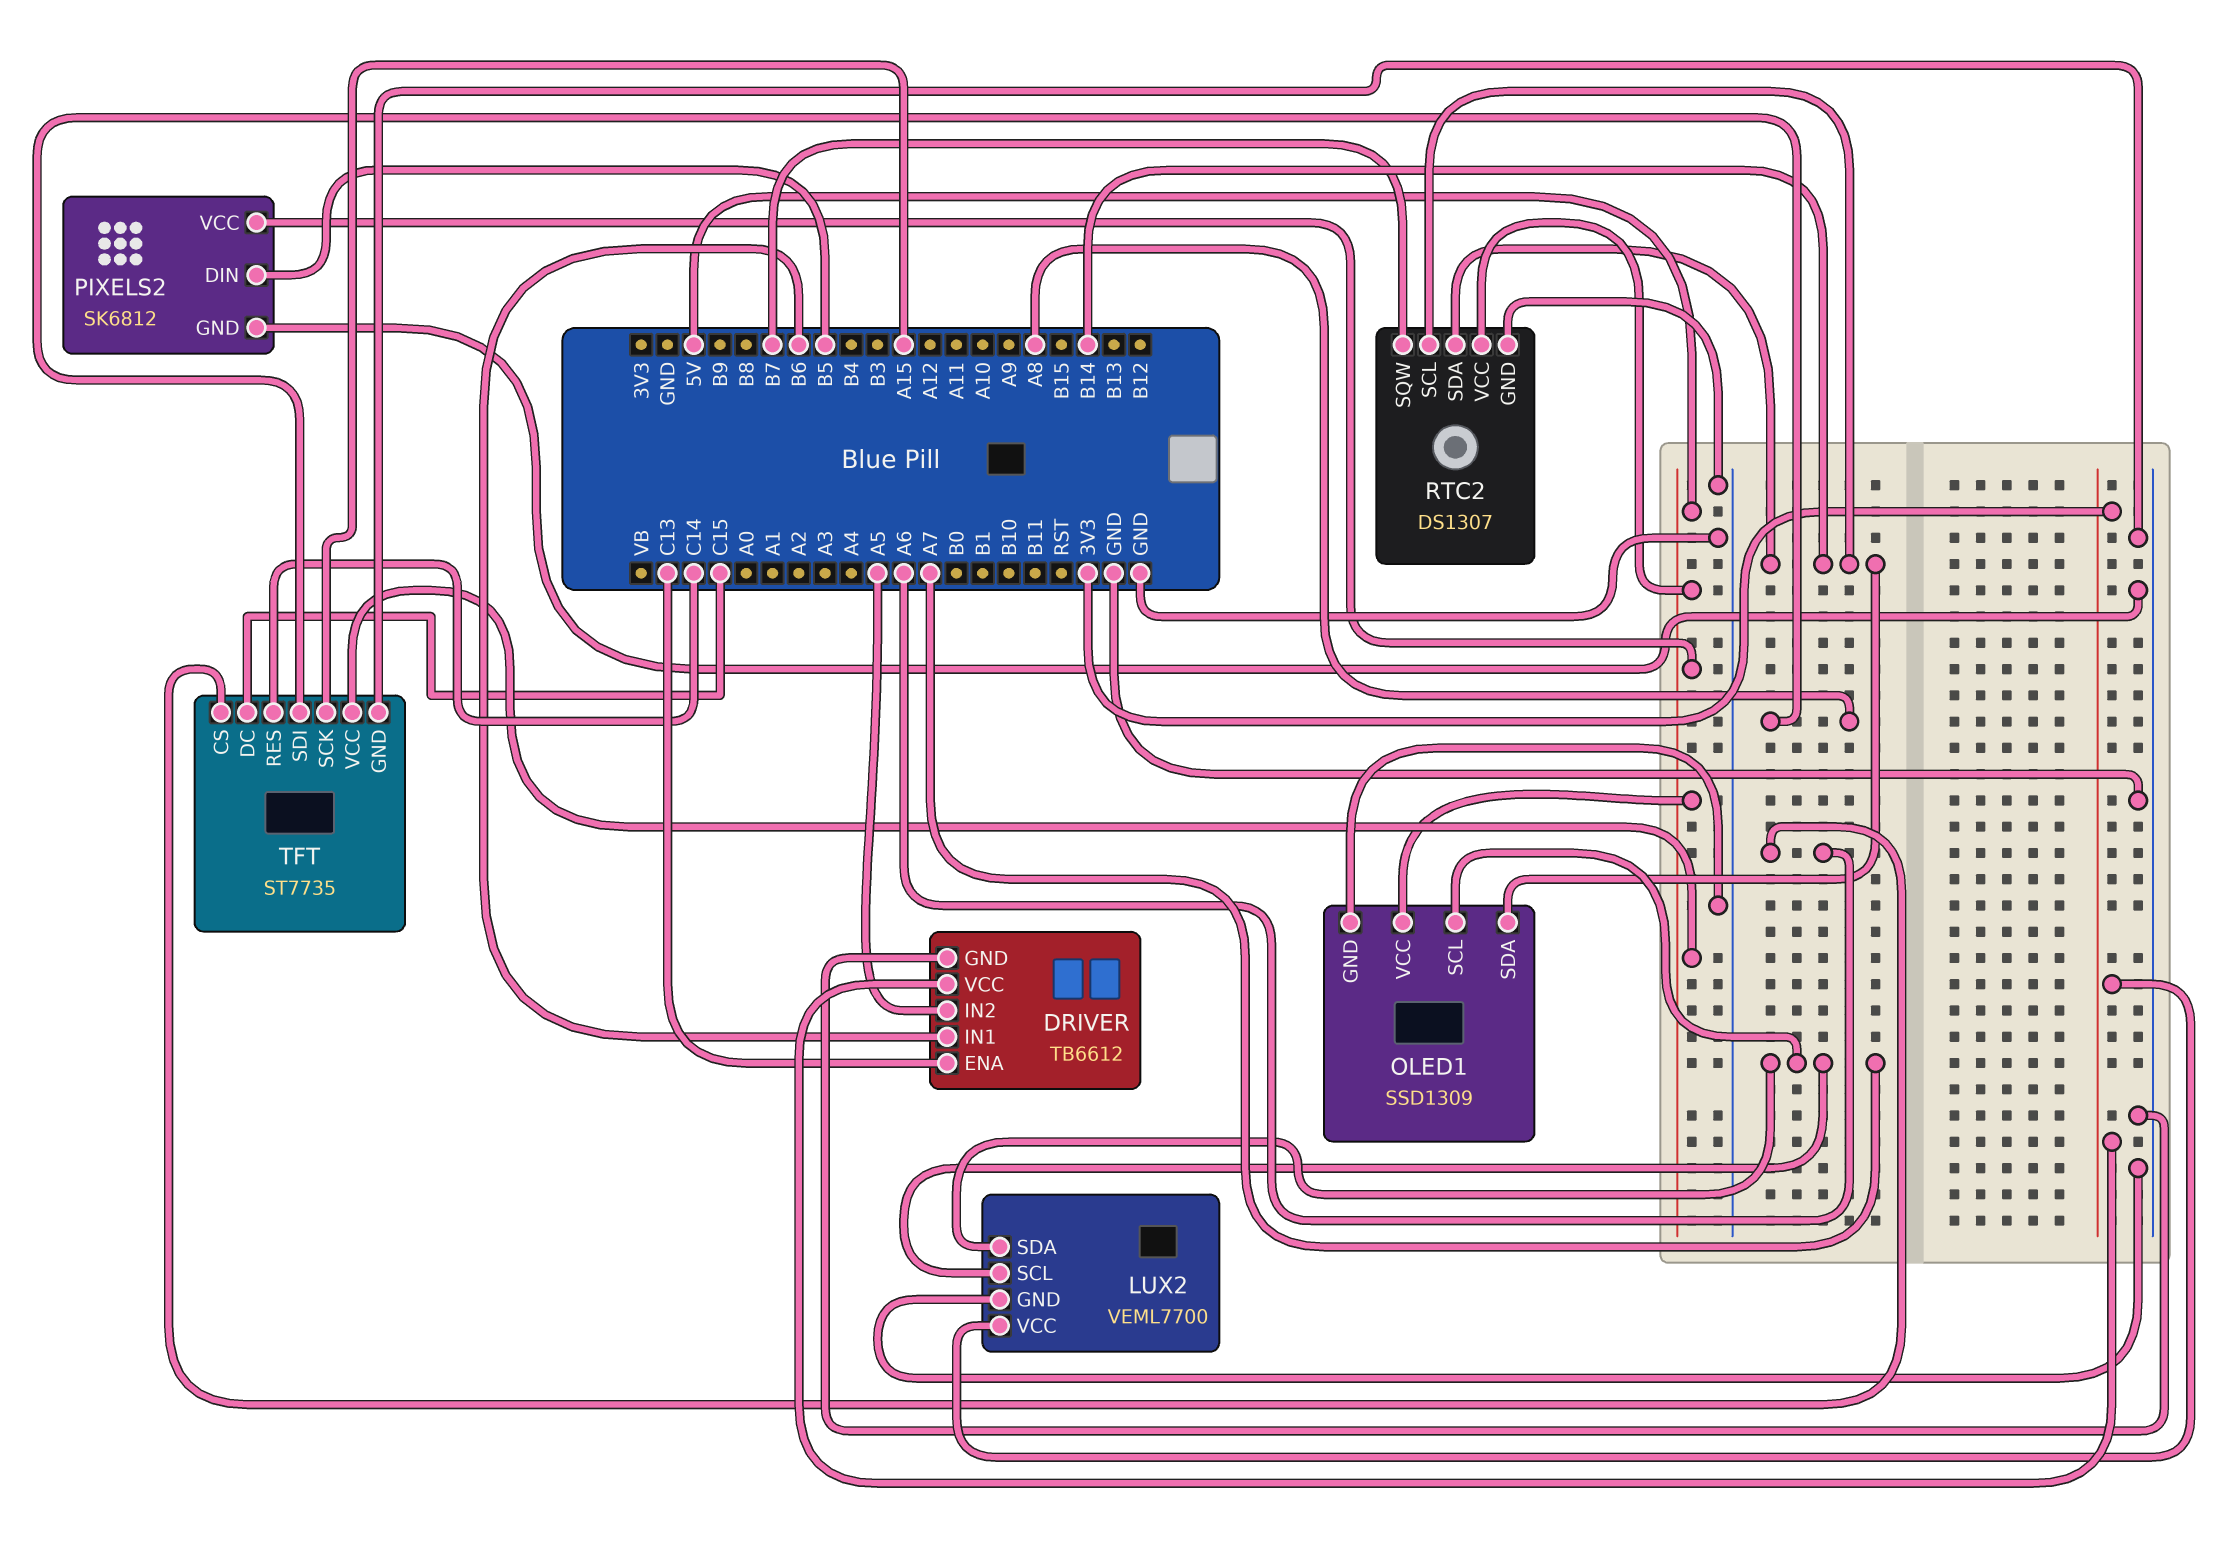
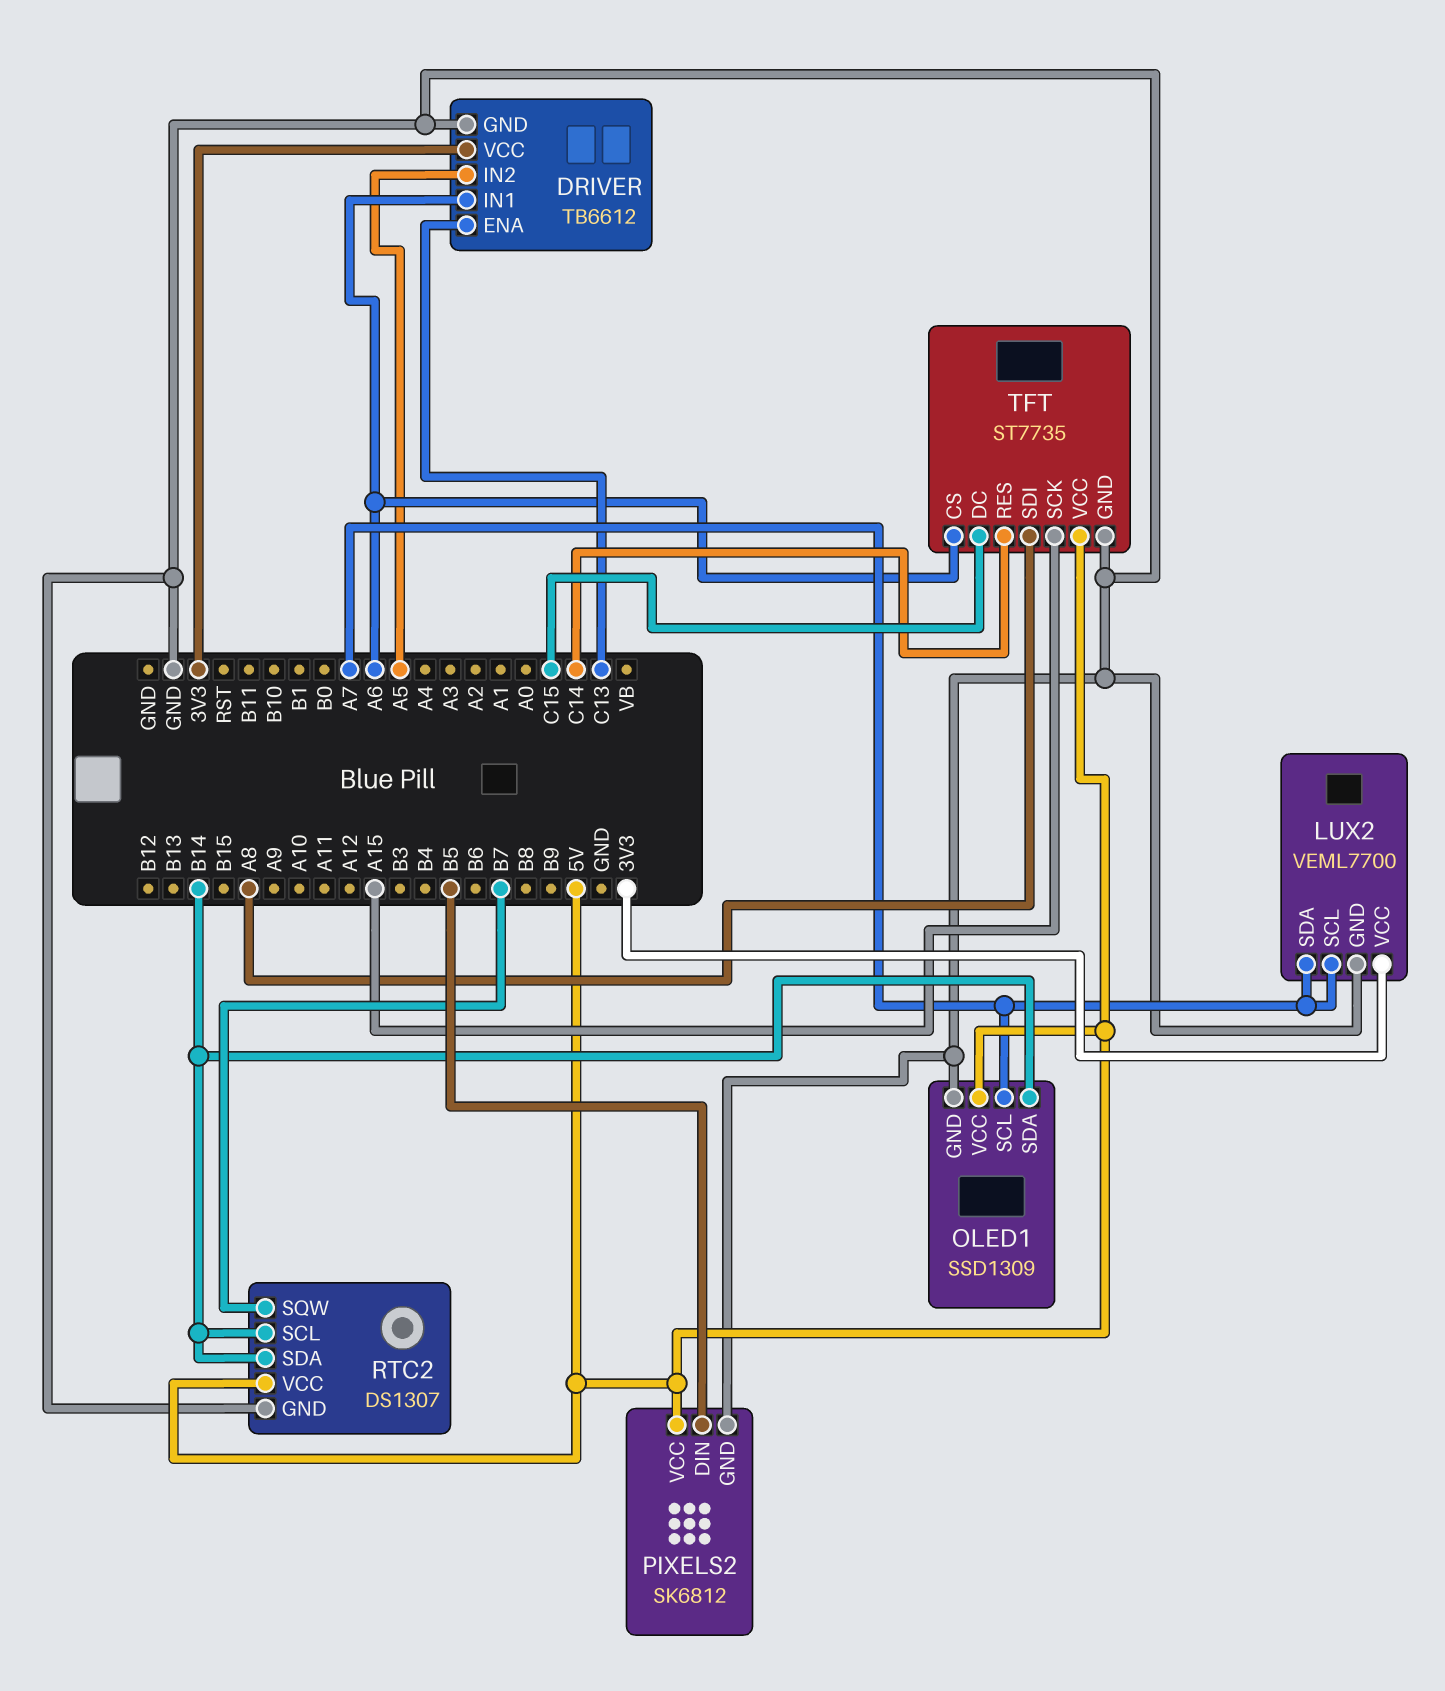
DRIVER pin IN1: B6 -> A6

